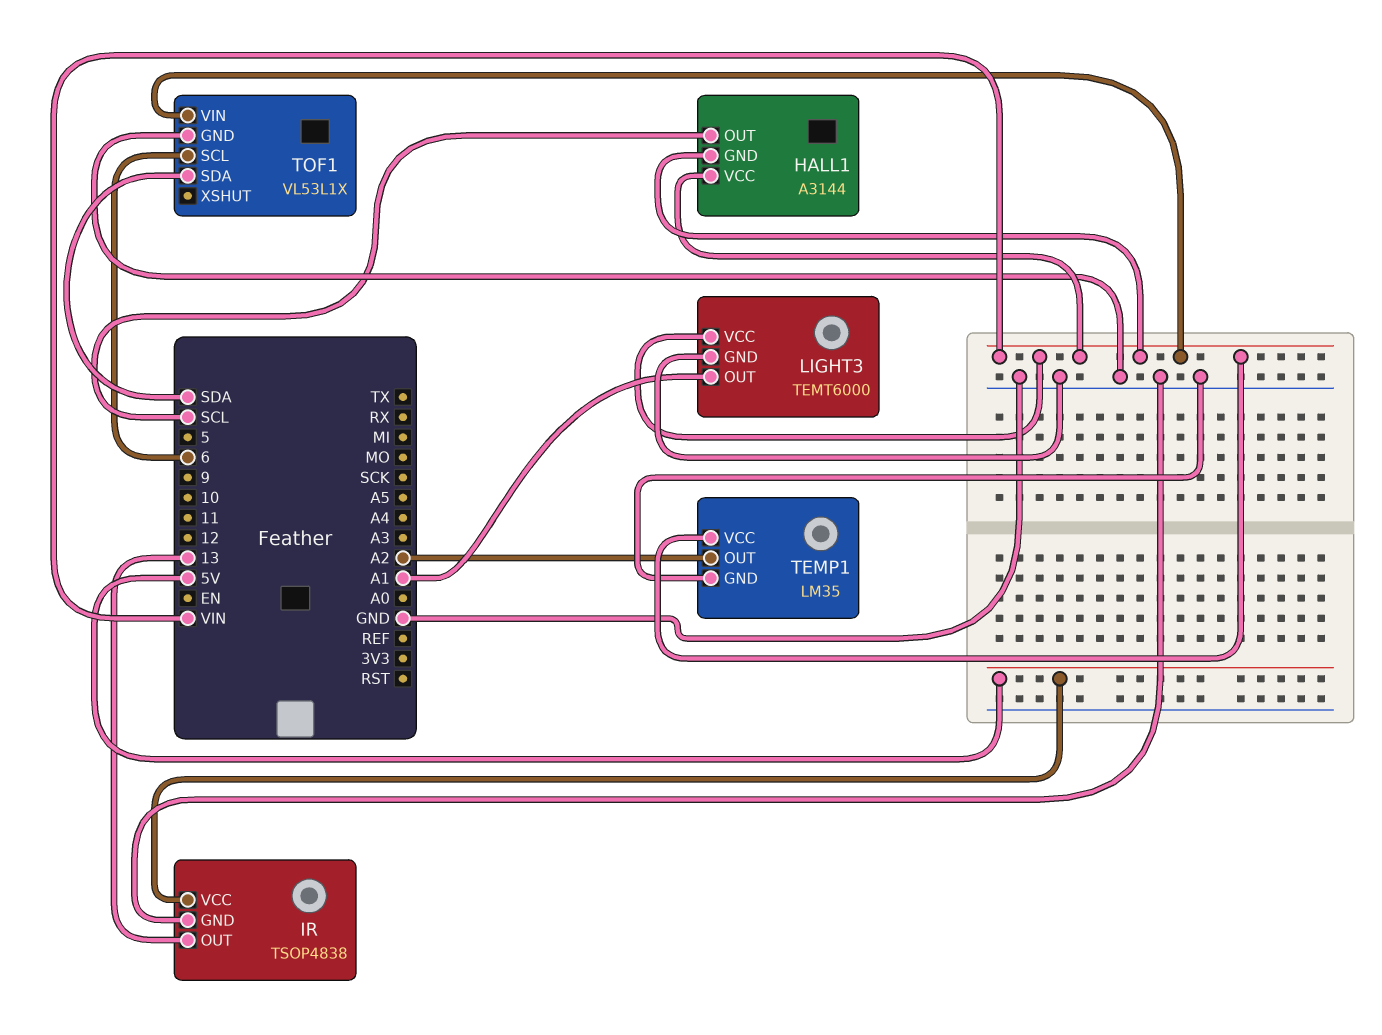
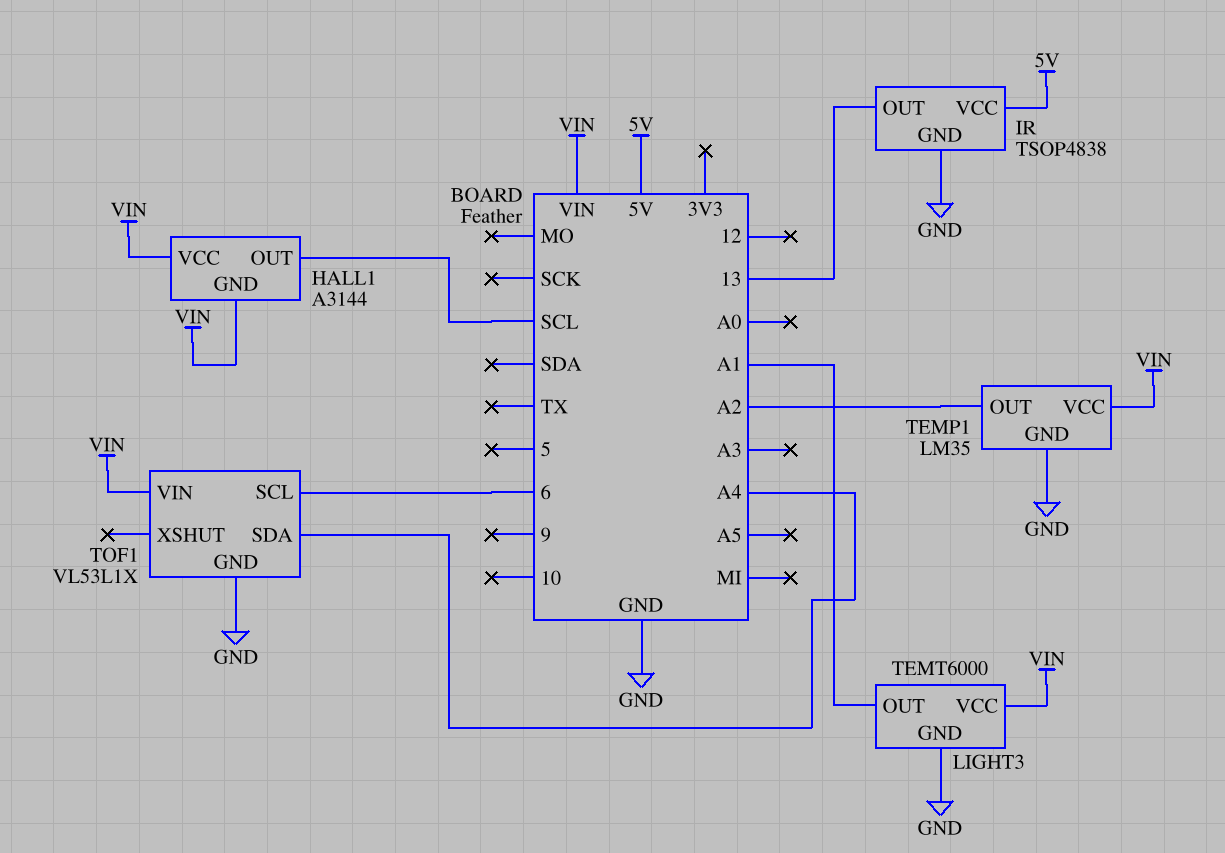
TOF1 pin SDA: SDA -> A4

